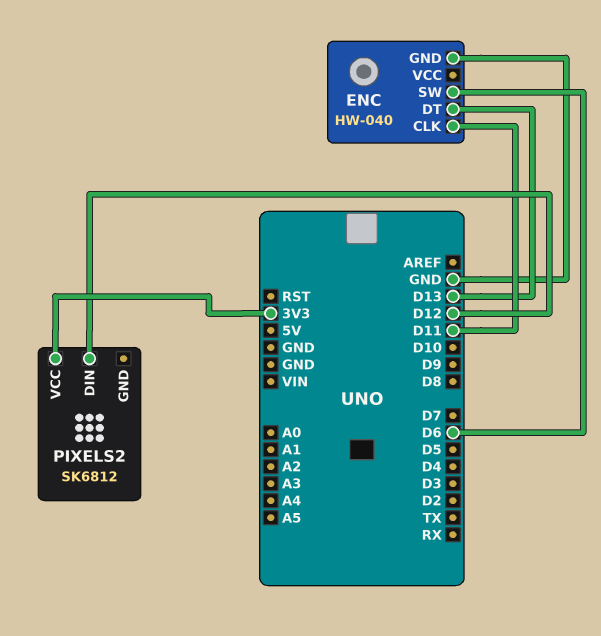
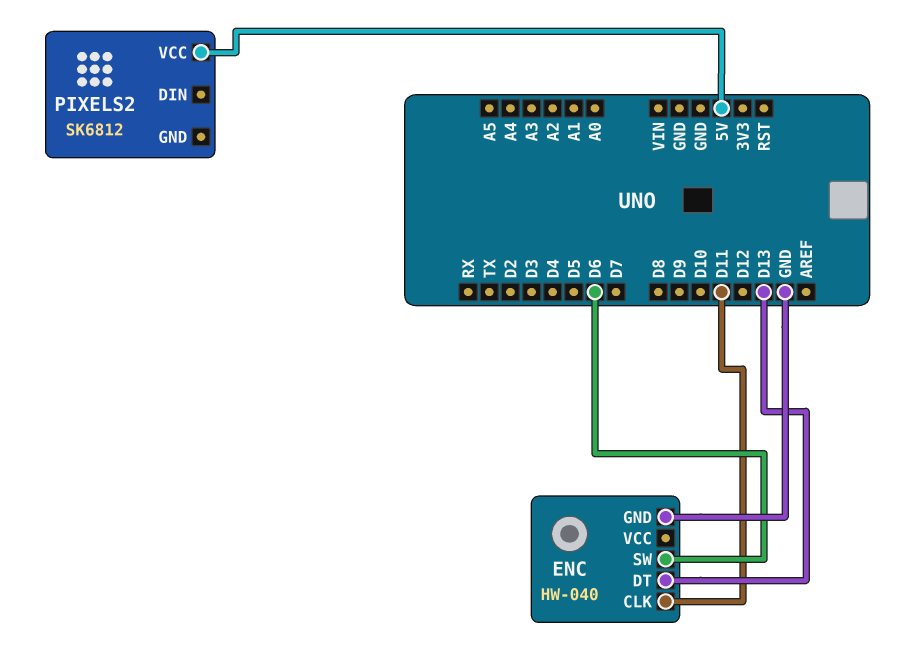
PIXELS2 pin DIN: D12 -> none
PIXELS2 pin VCC: 3V3 -> 5V

